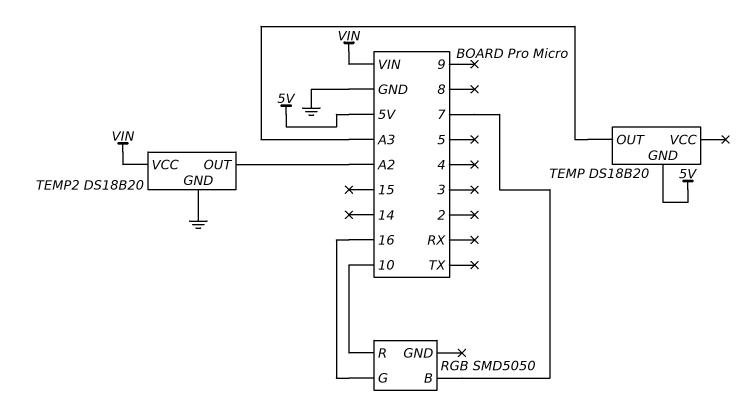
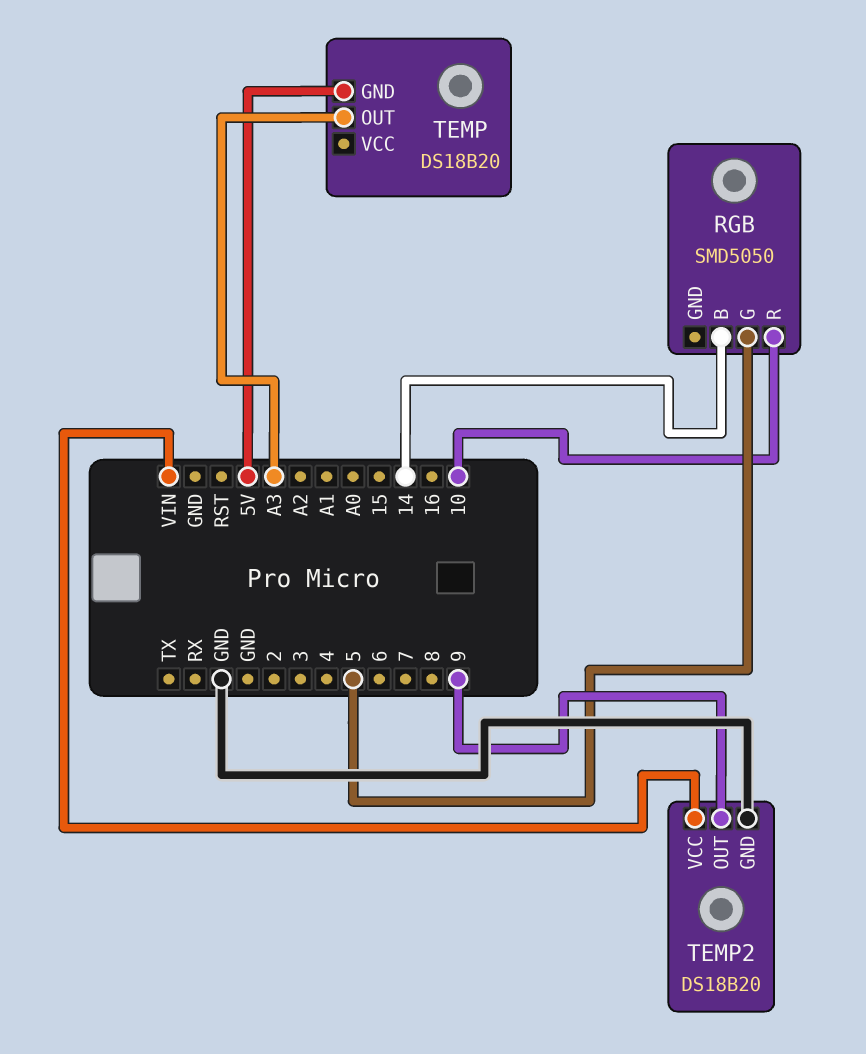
RGB pin B: 7 -> 14
RGB pin G: 16 -> 5
TEMP2 pin OUT: A2 -> 9

